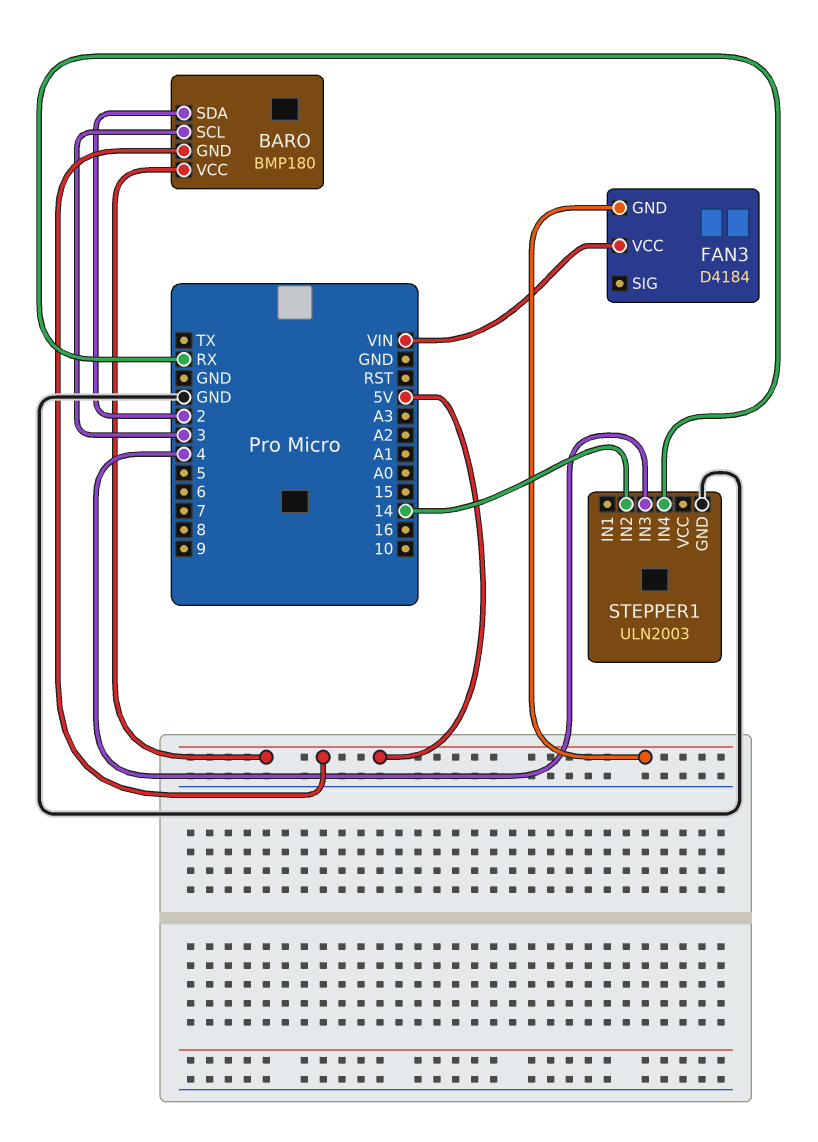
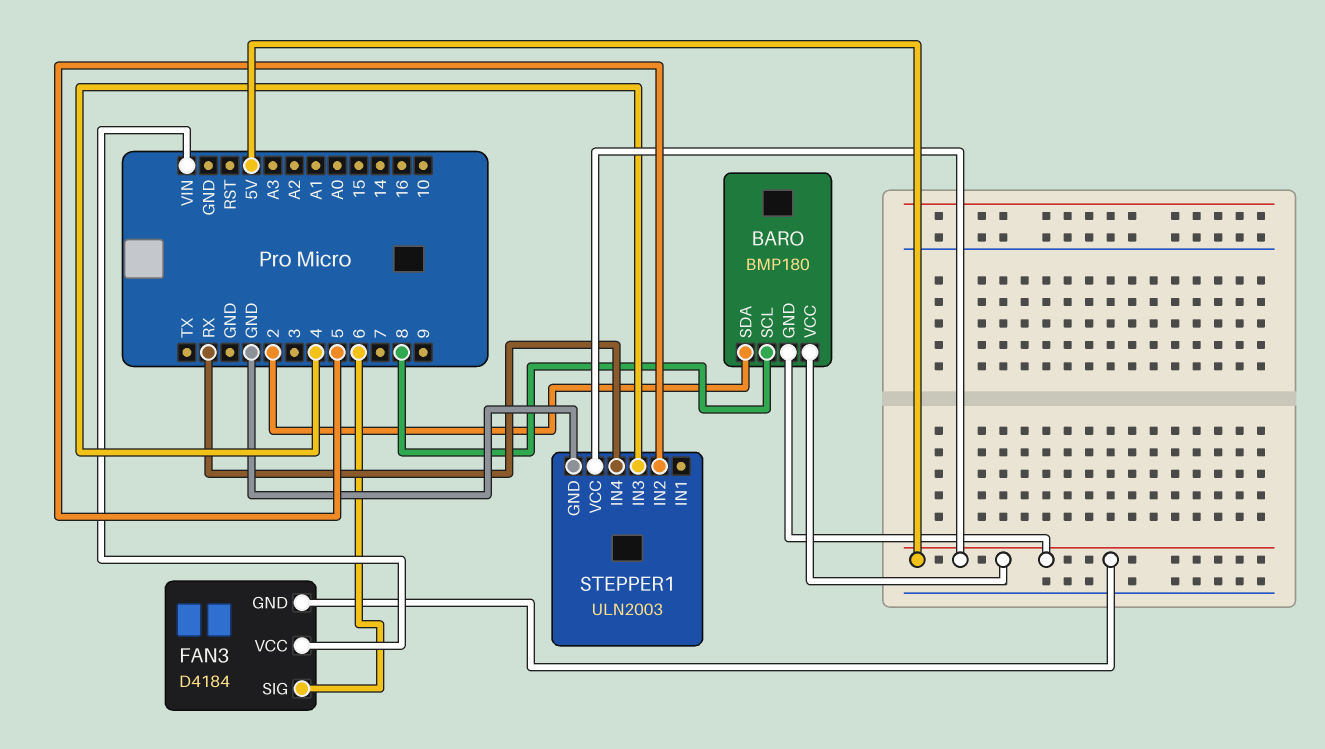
BARO pin SCL: 3 -> 8
FAN3 pin SIG: none -> 6
STEPPER1 pin IN2: 14 -> 5
STEPPER1 pin VCC: none -> 5V

